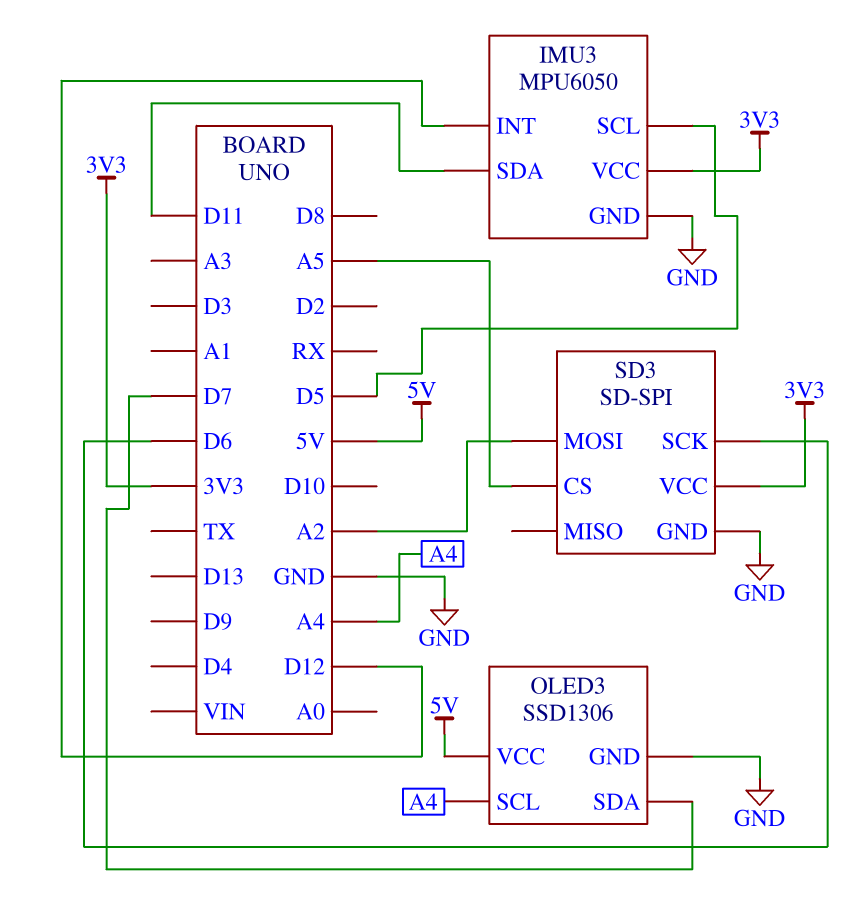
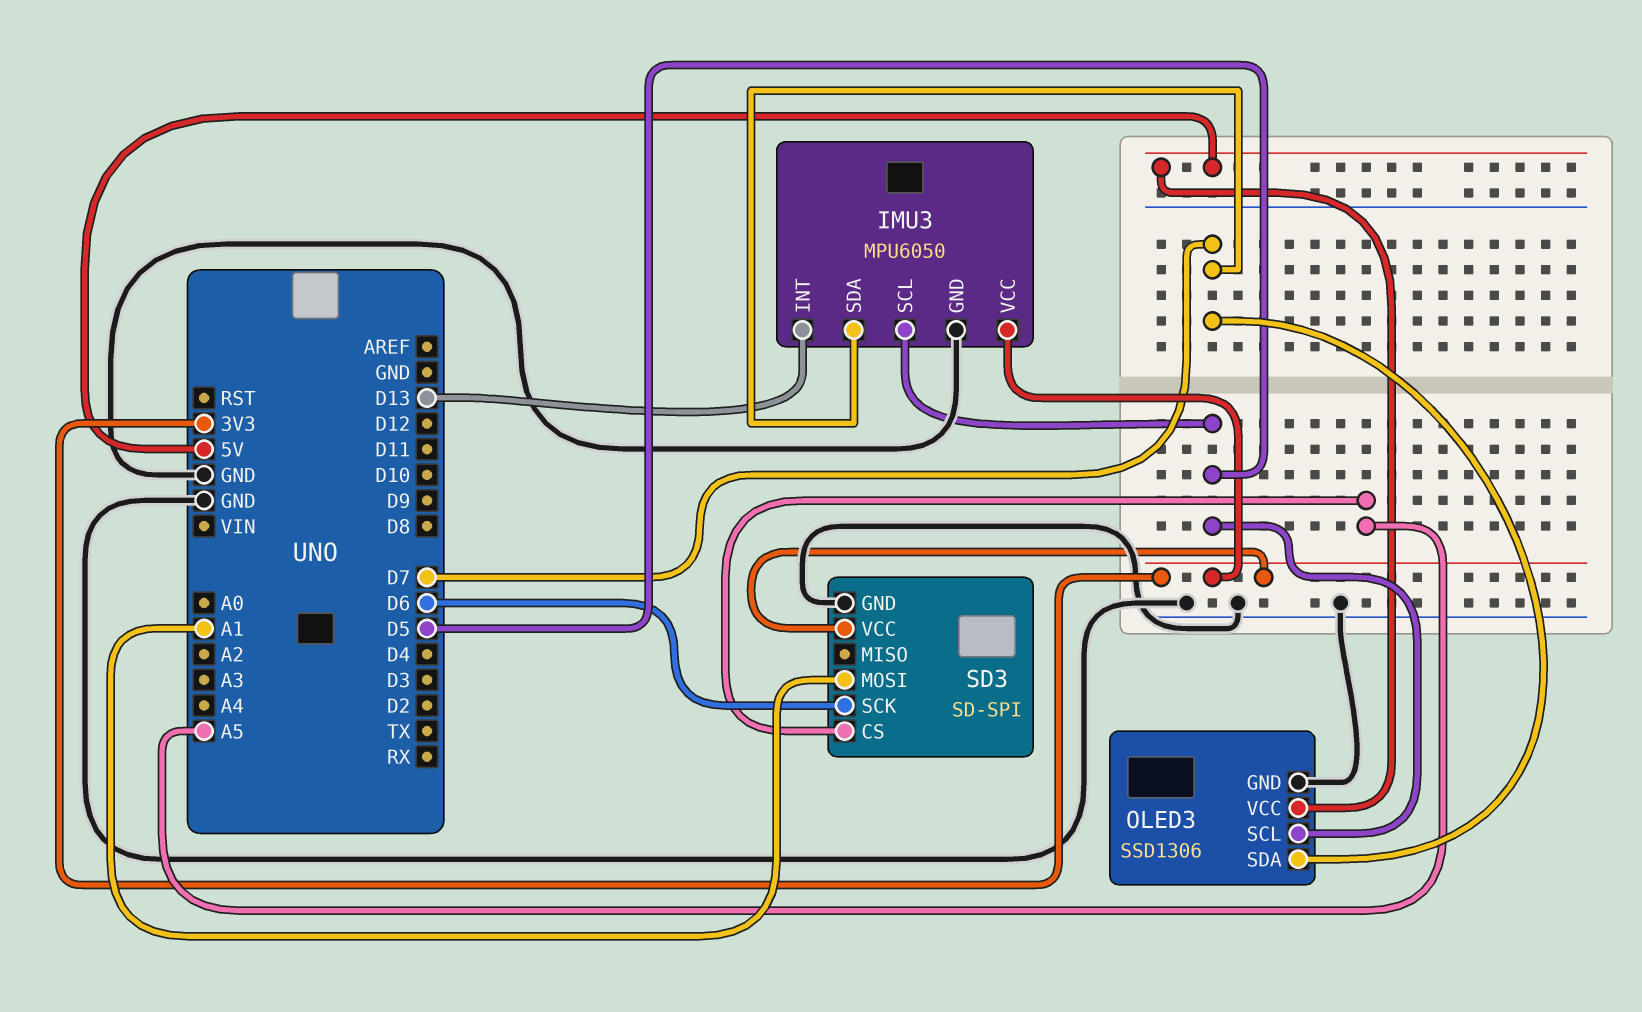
IMU3 pin INT: D12 -> D13
IMU3 pin SDA: D11 -> D7
OLED3 pin SCL: A4 -> D5
SD3 pin MOSI: A2 -> A1

